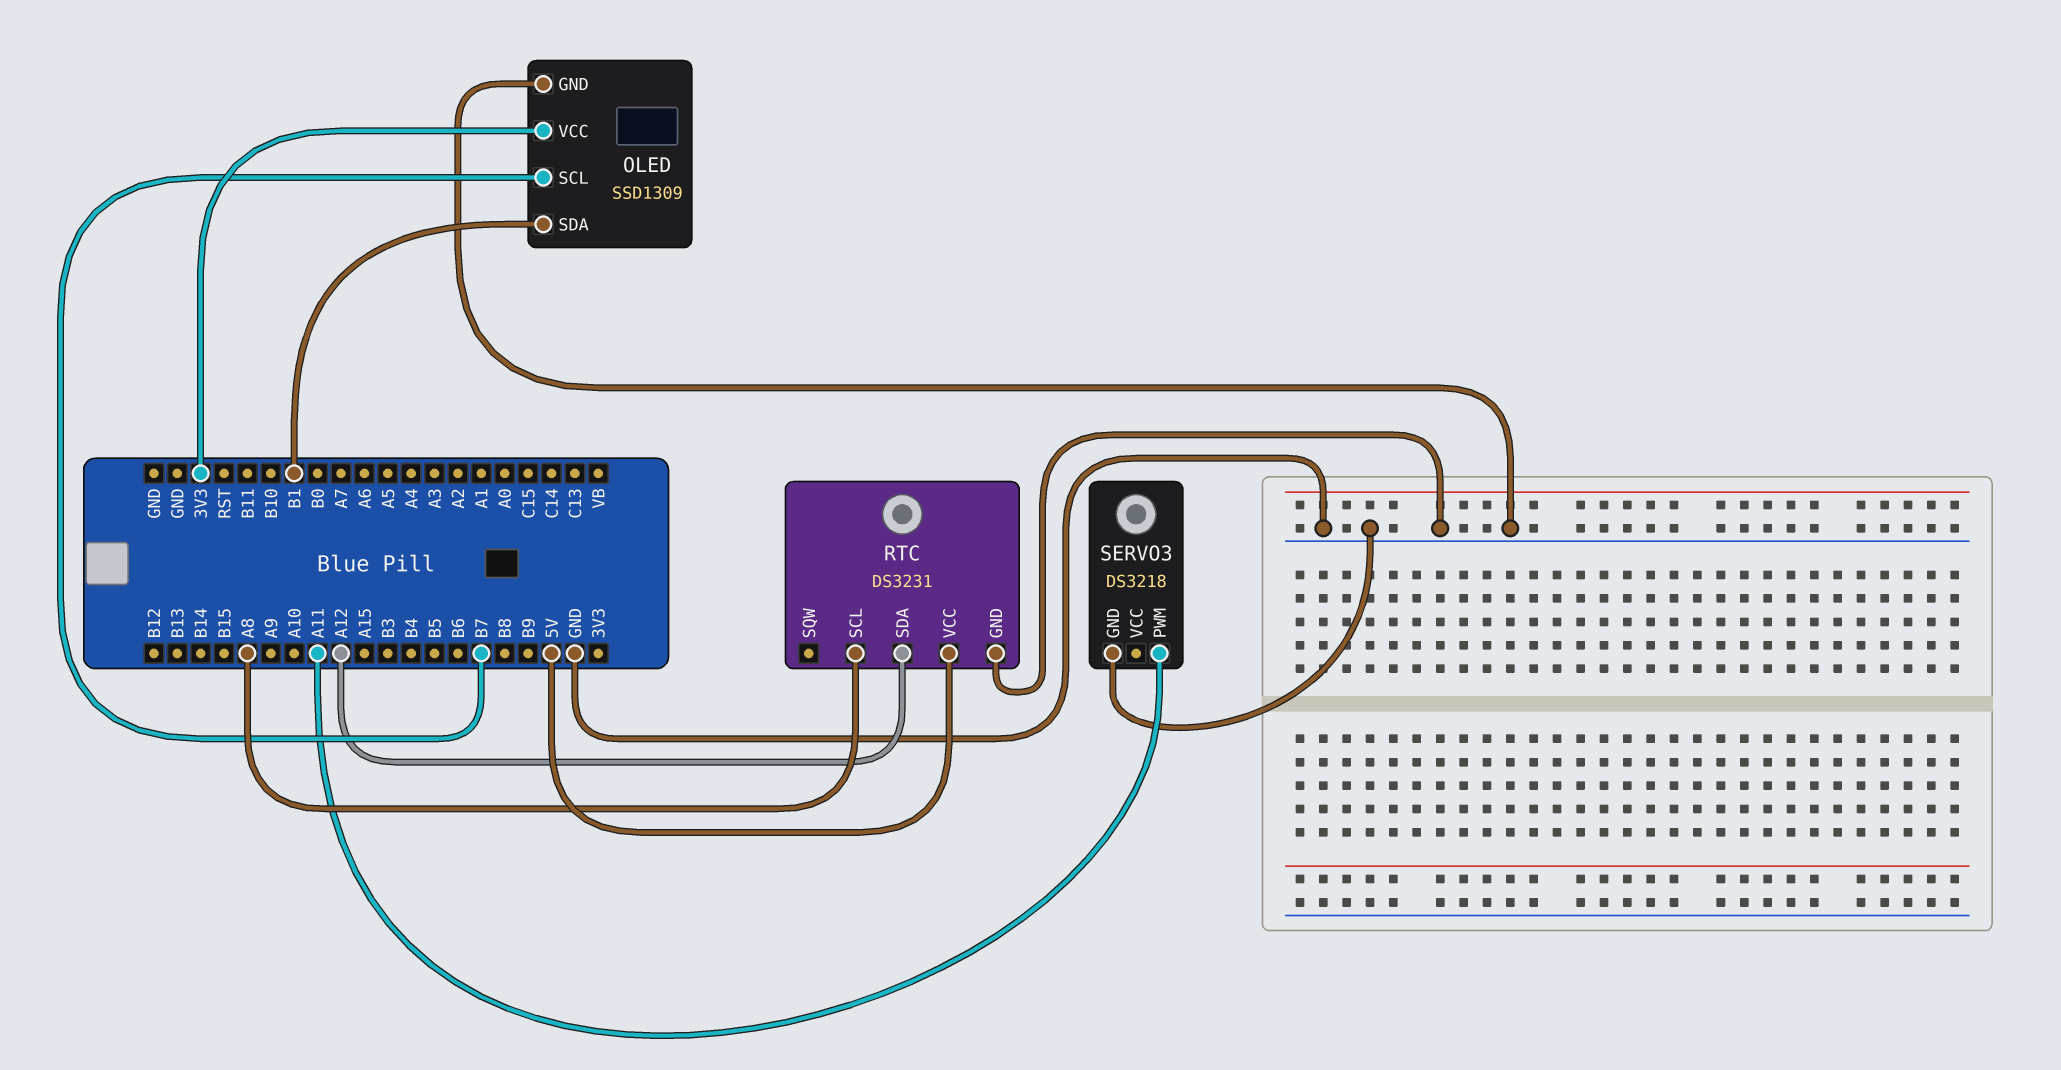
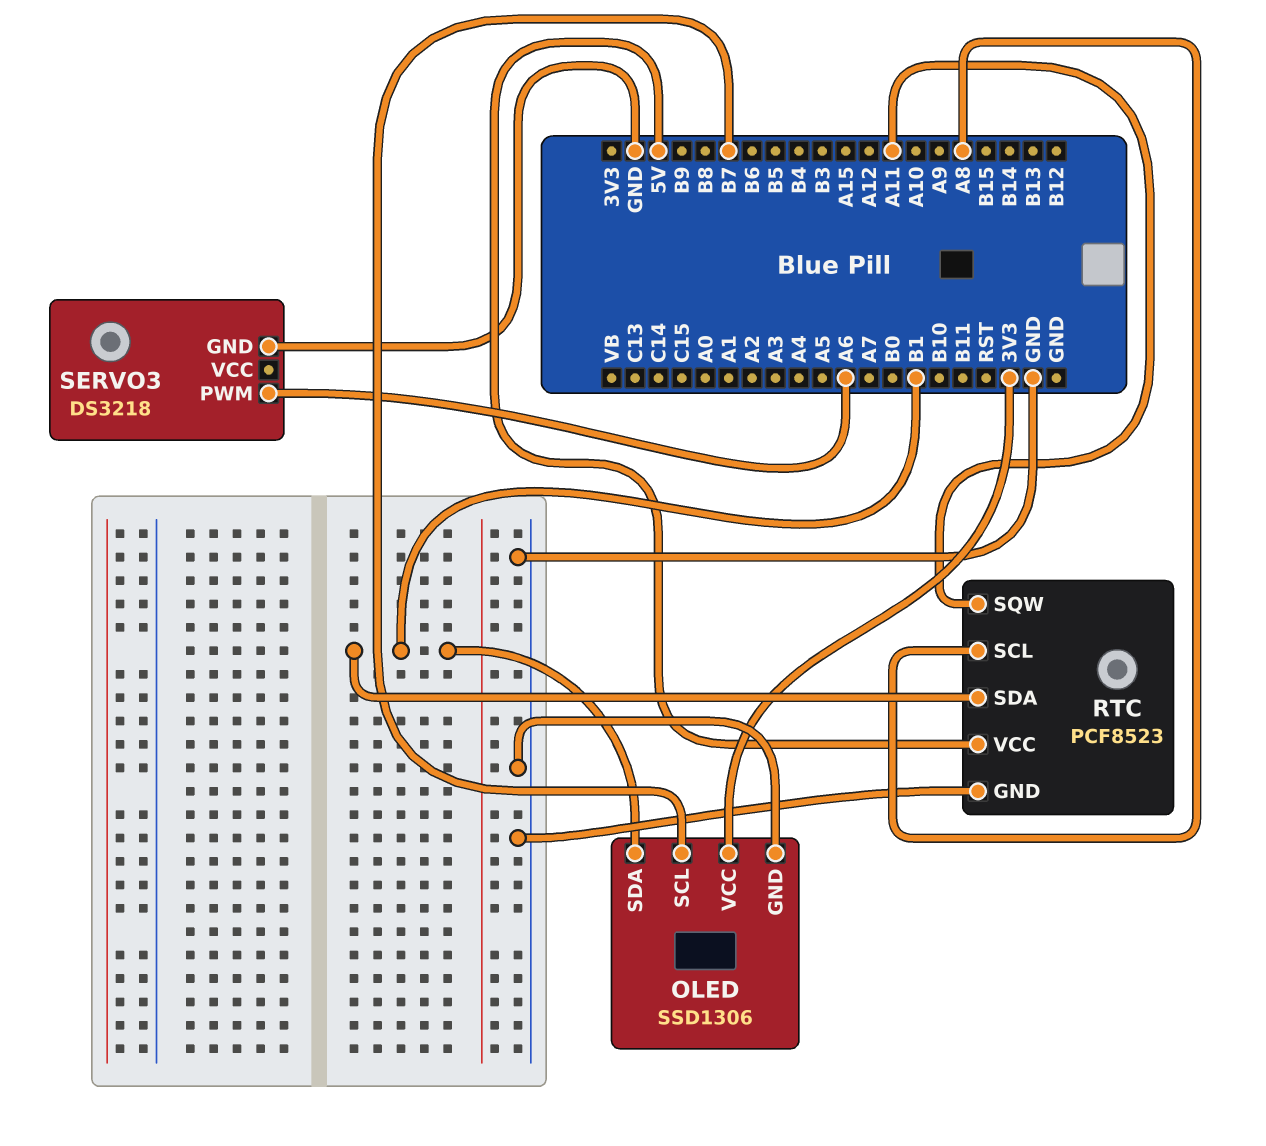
OLED: SSD1309 -> SSD1306
RTC: DS3231 -> PCF8523
RTC pin SDA: A12 -> B1
RTC pin SQW: none -> A11
SERVO3 pin PWM: A11 -> A6

